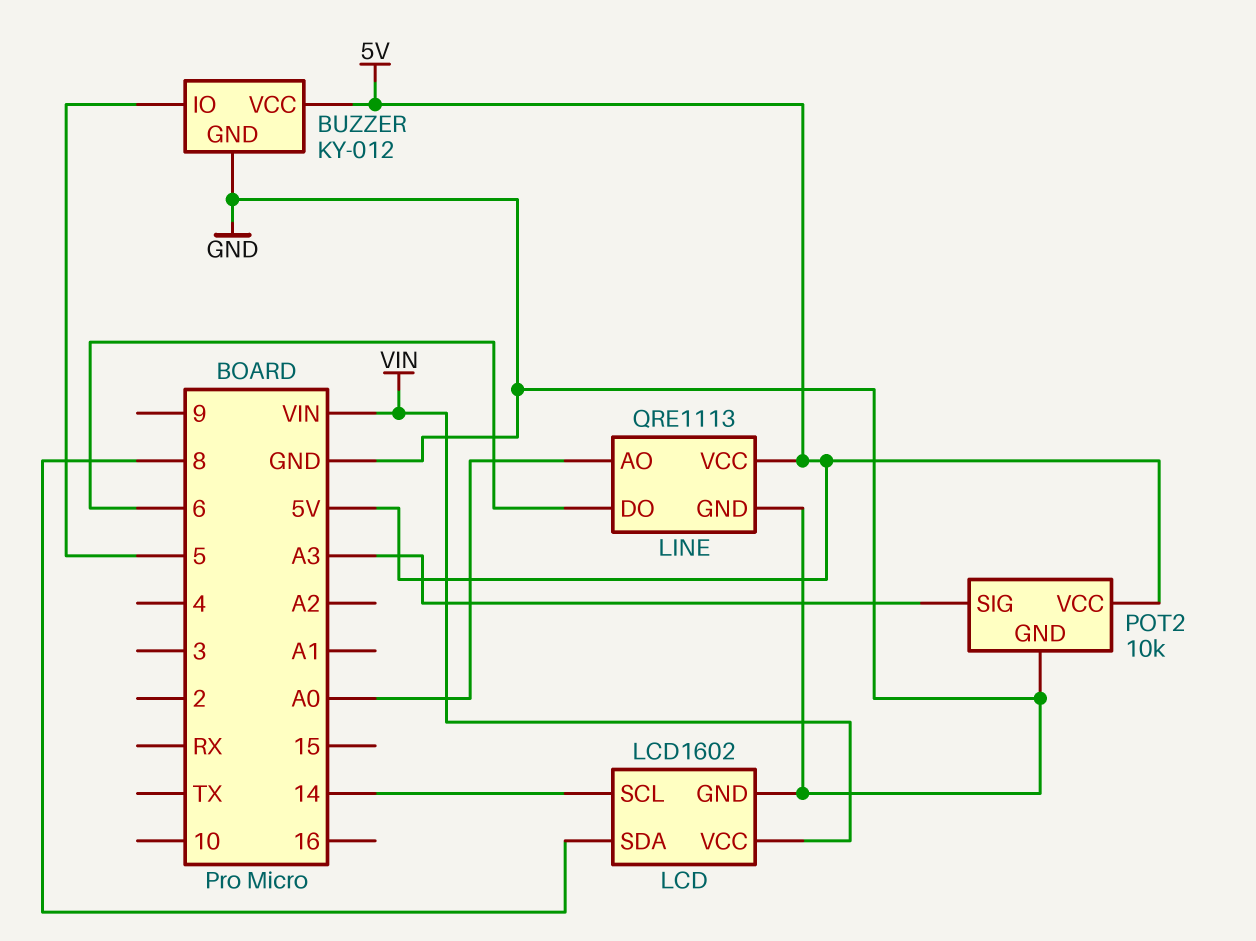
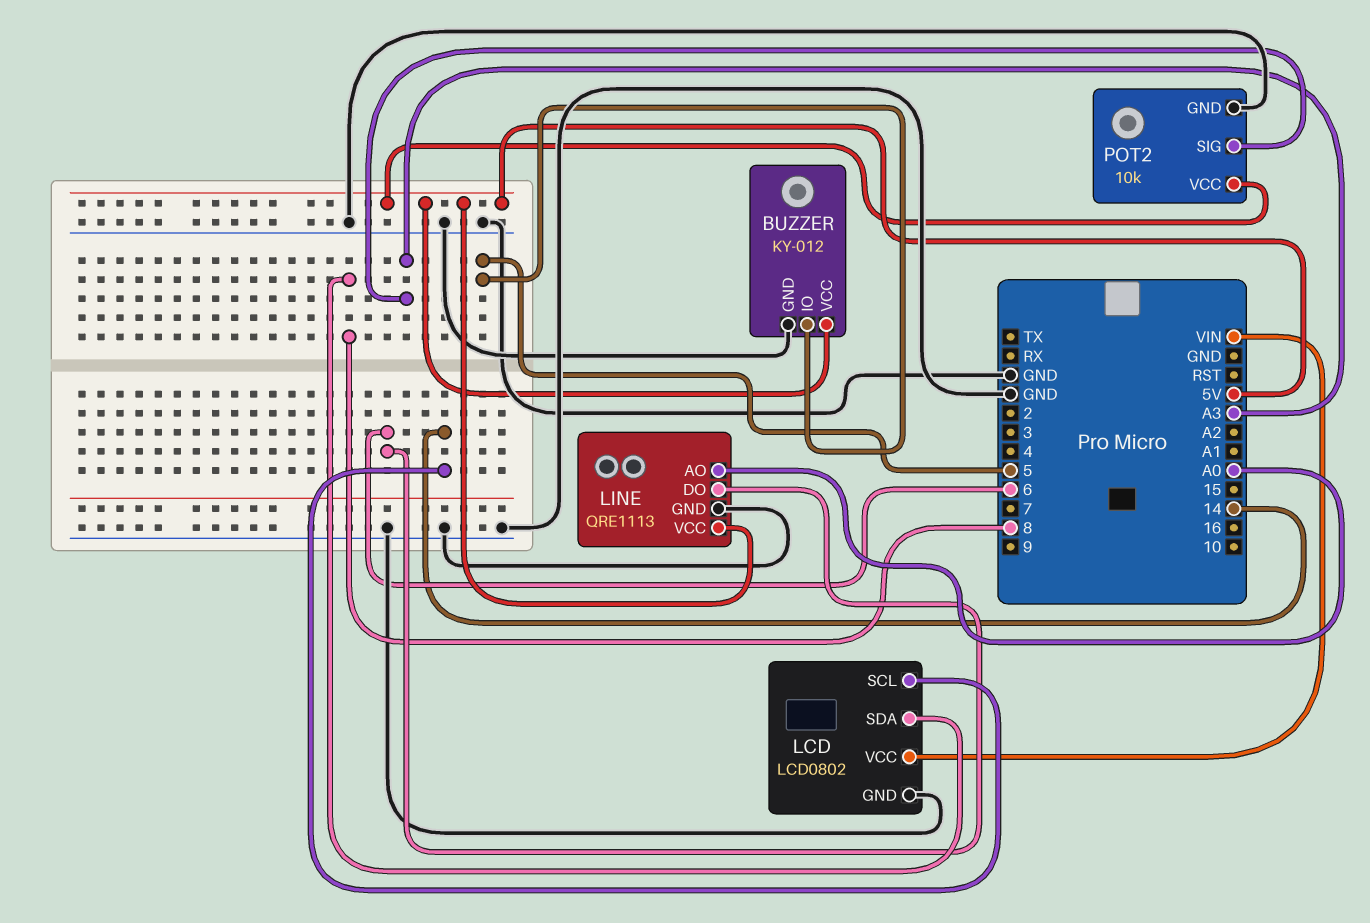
LCD: LCD1602 -> LCD0802

